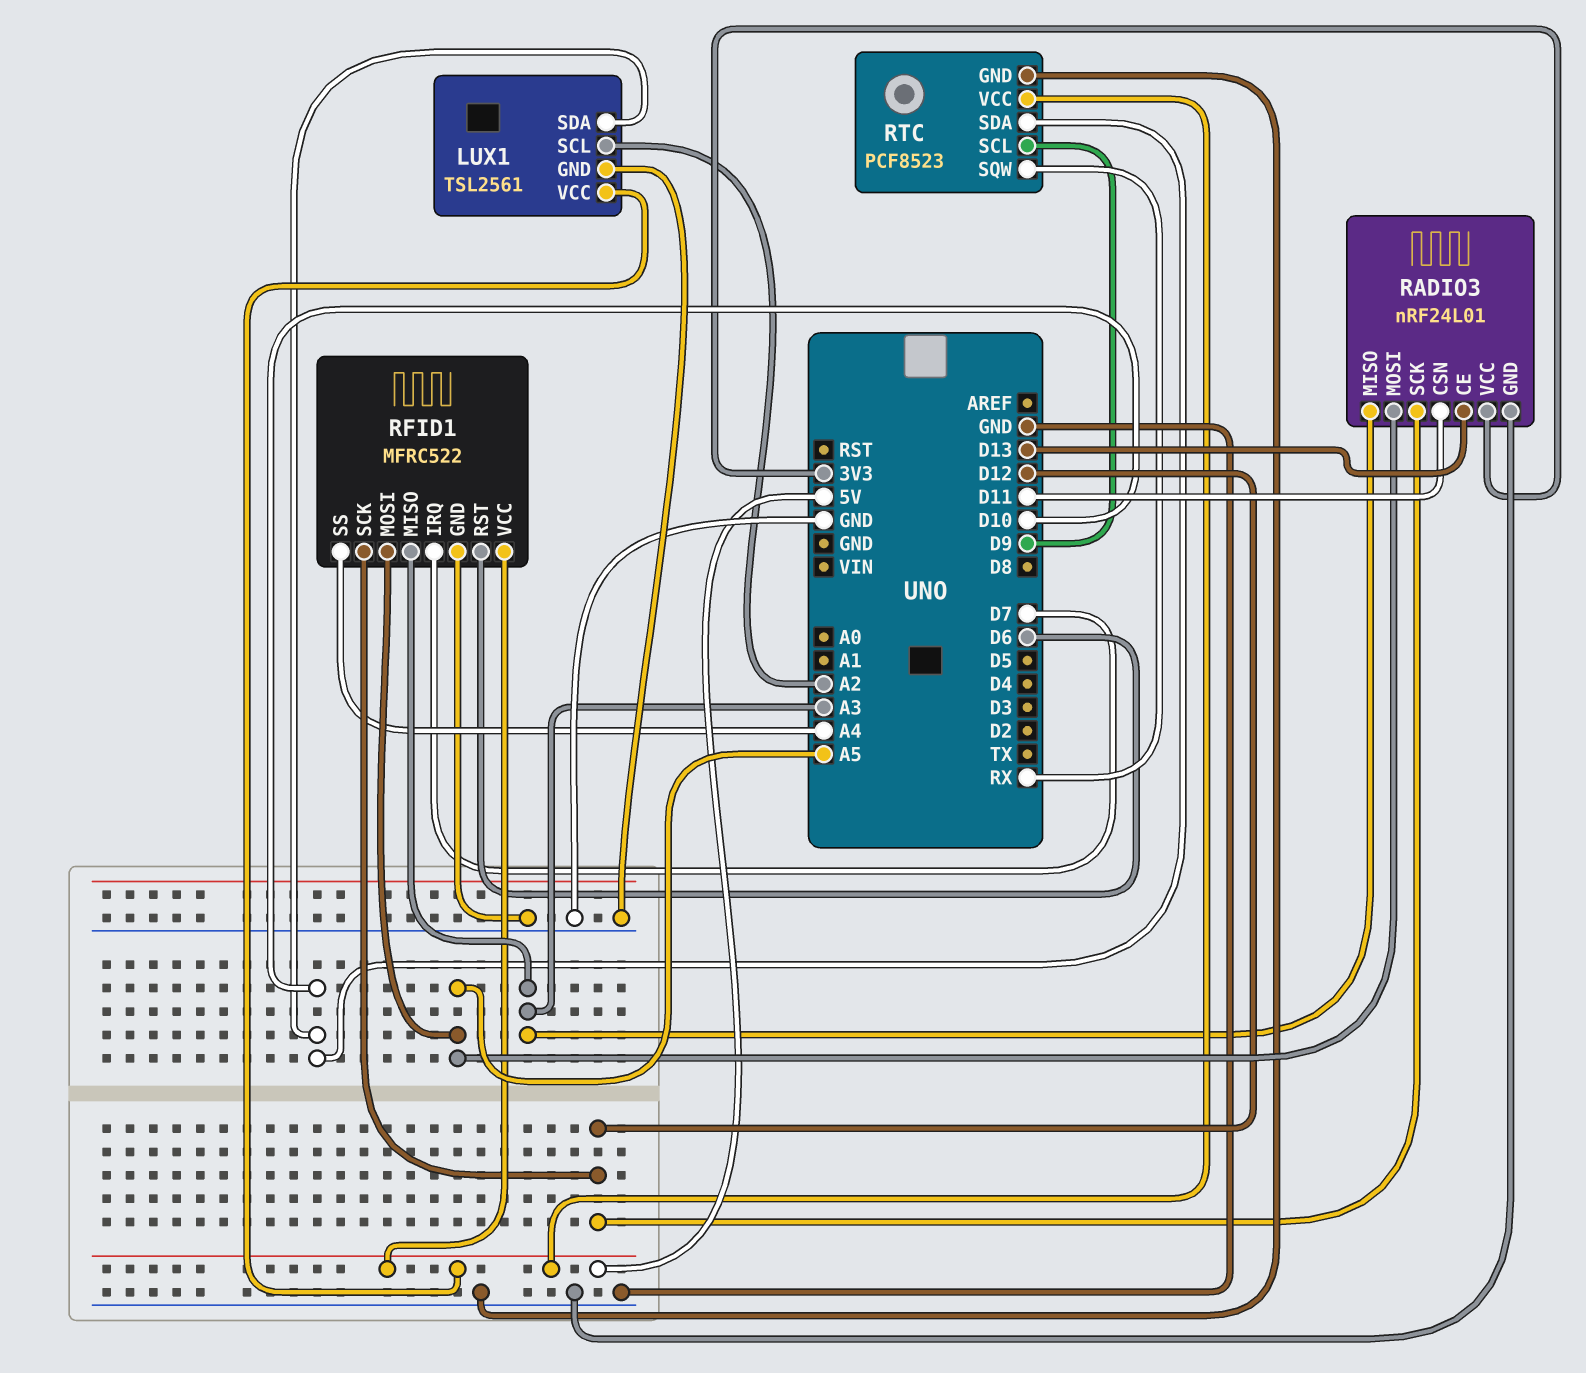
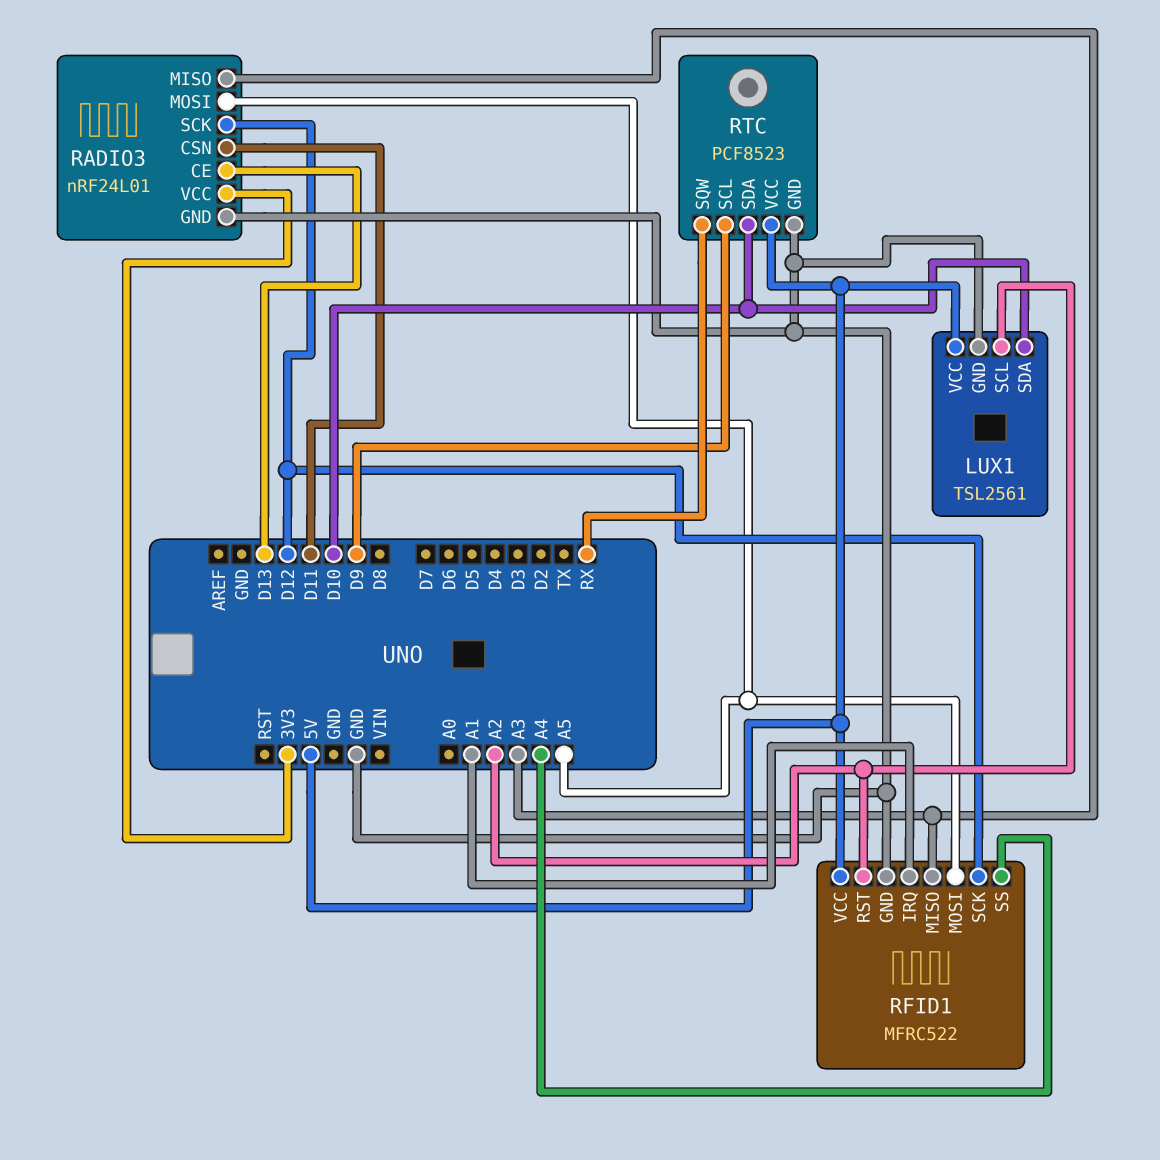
RFID1 pin IRQ: D7 -> A1
RFID1 pin RST: D6 -> A2

